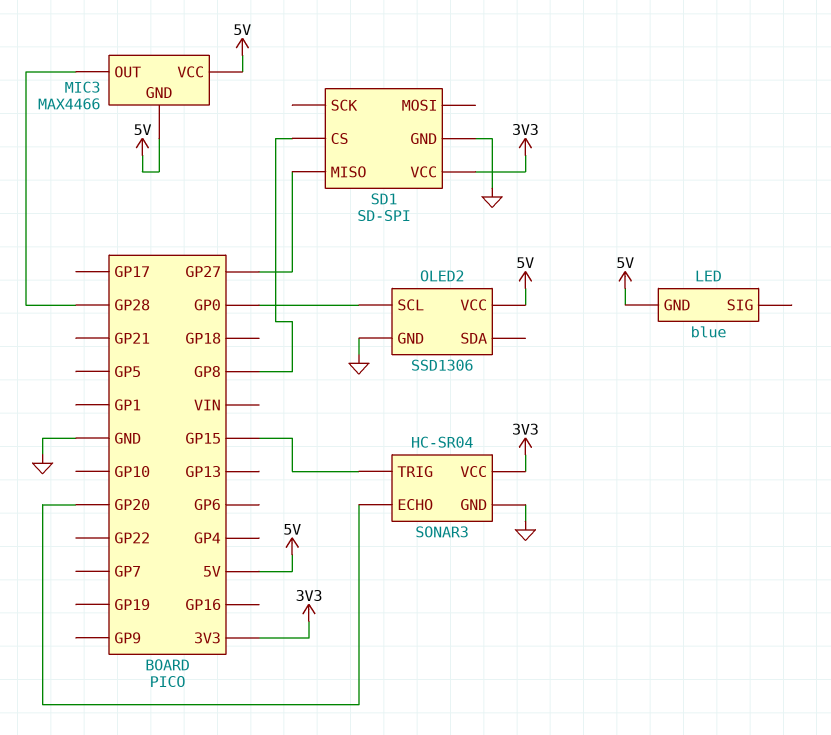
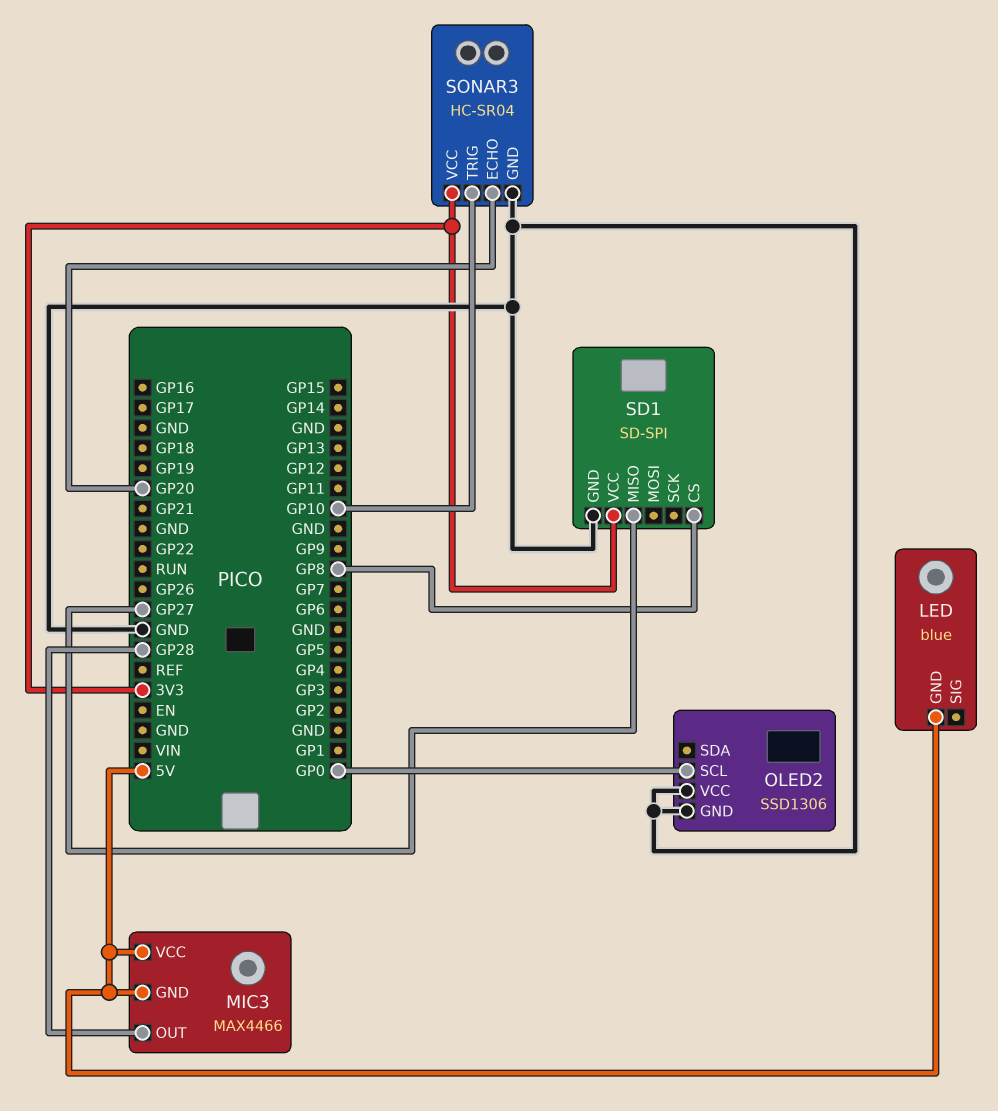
OLED2 pin VCC: 5V -> GND
SONAR3 pin TRIG: GP15 -> GP10

